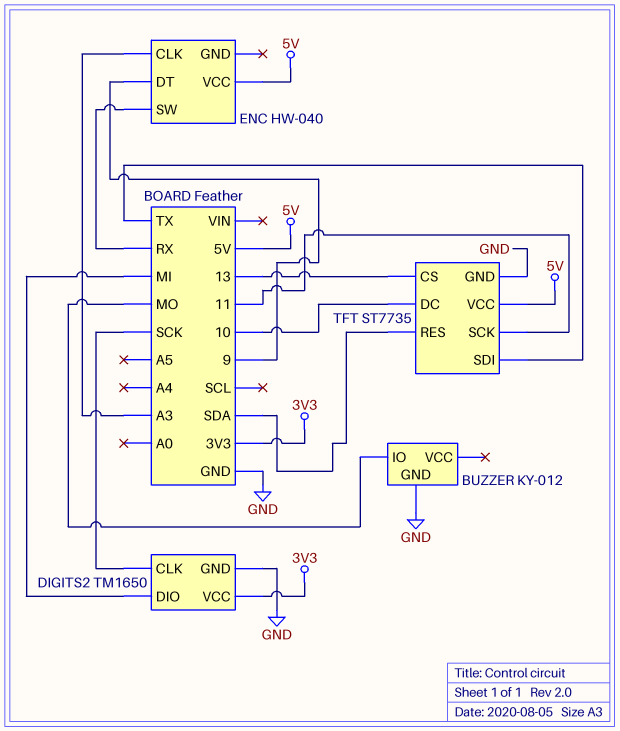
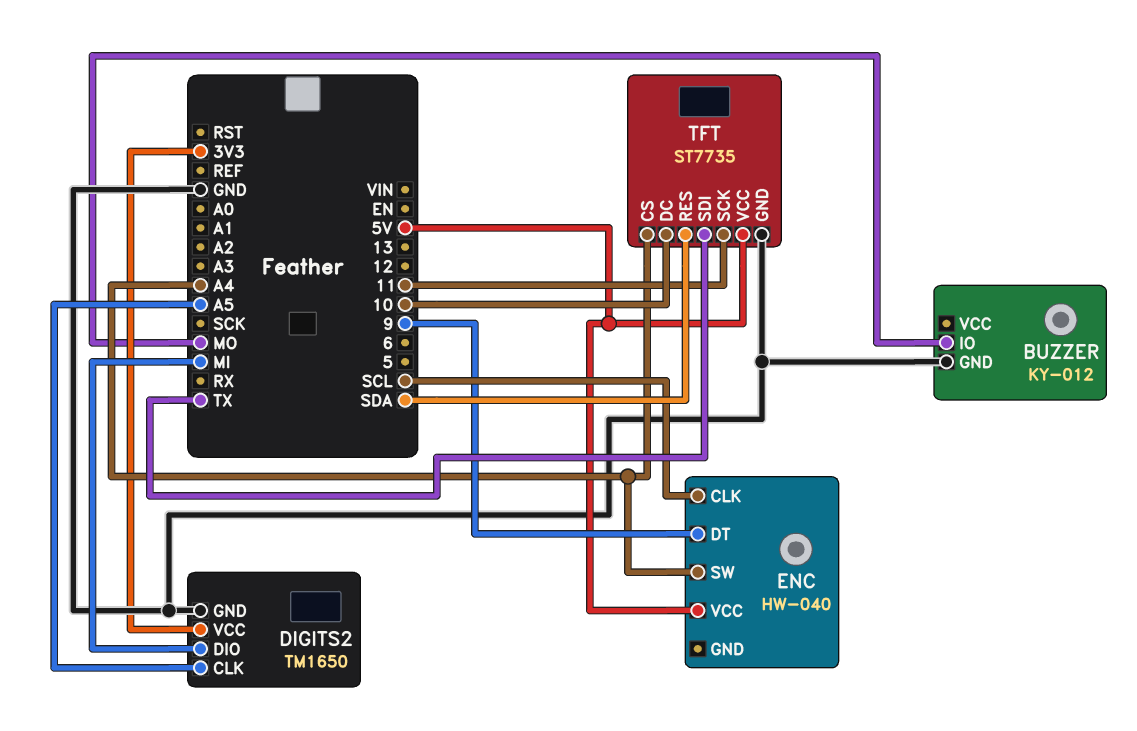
DIGITS2 pin CLK: SCK -> A5
ENC pin CLK: A3 -> SCL
ENC pin SW: RX -> A4
TFT pin CS: 13 -> A4

